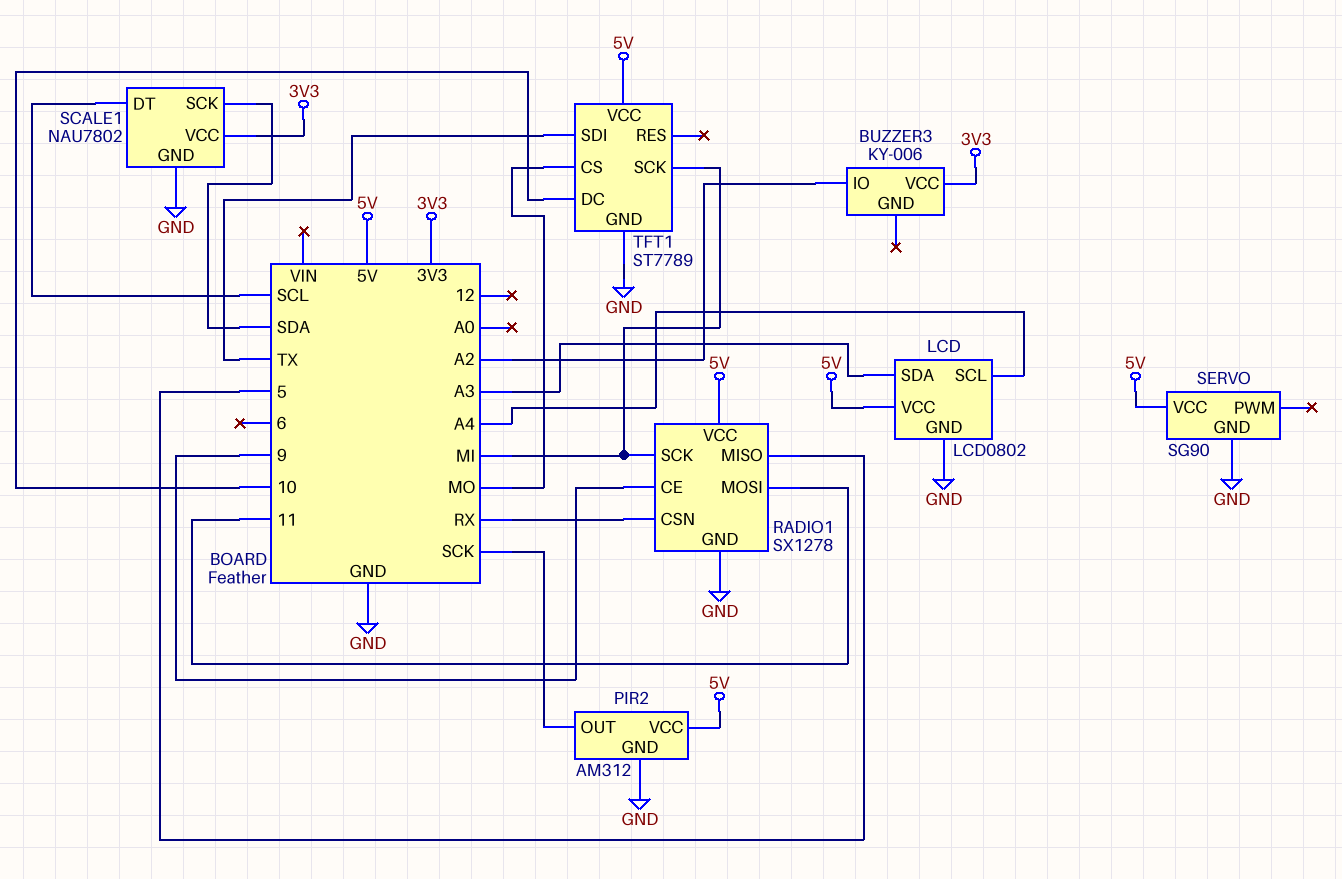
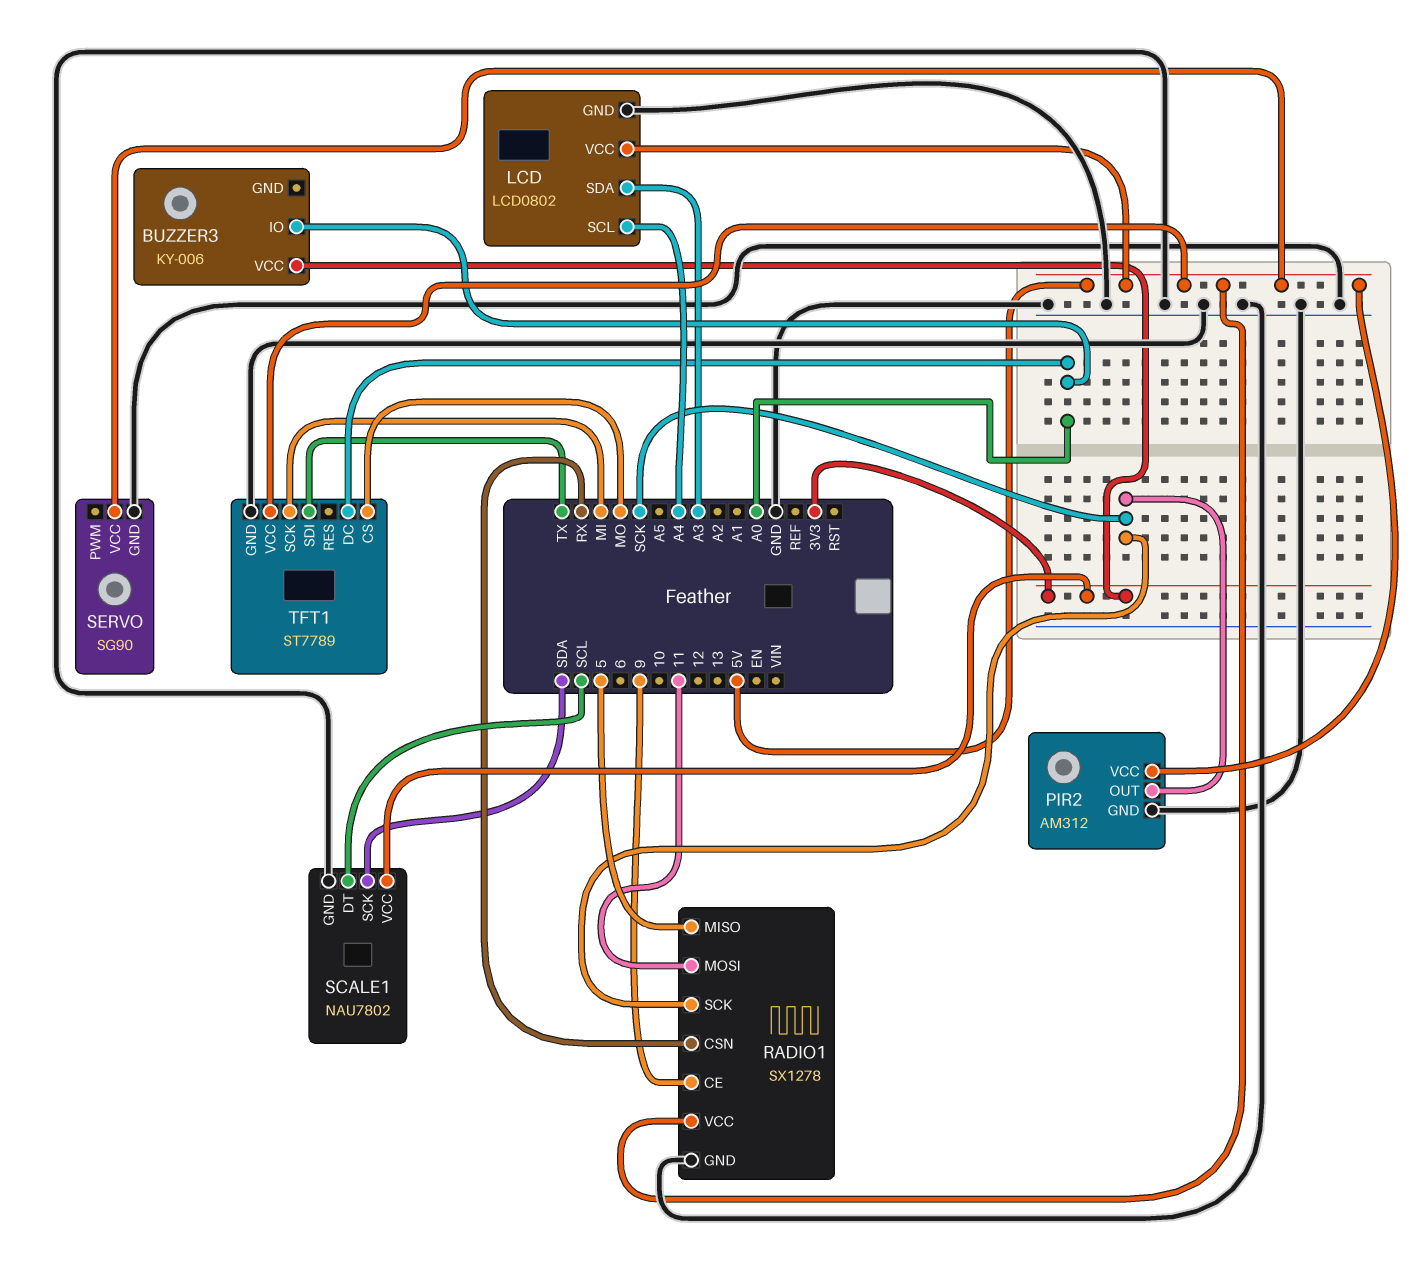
BUZZER3 pin IO: A2 -> A0
RADIO1 pin SCK: MI -> SCK
TFT1 pin DC: 10 -> A0

